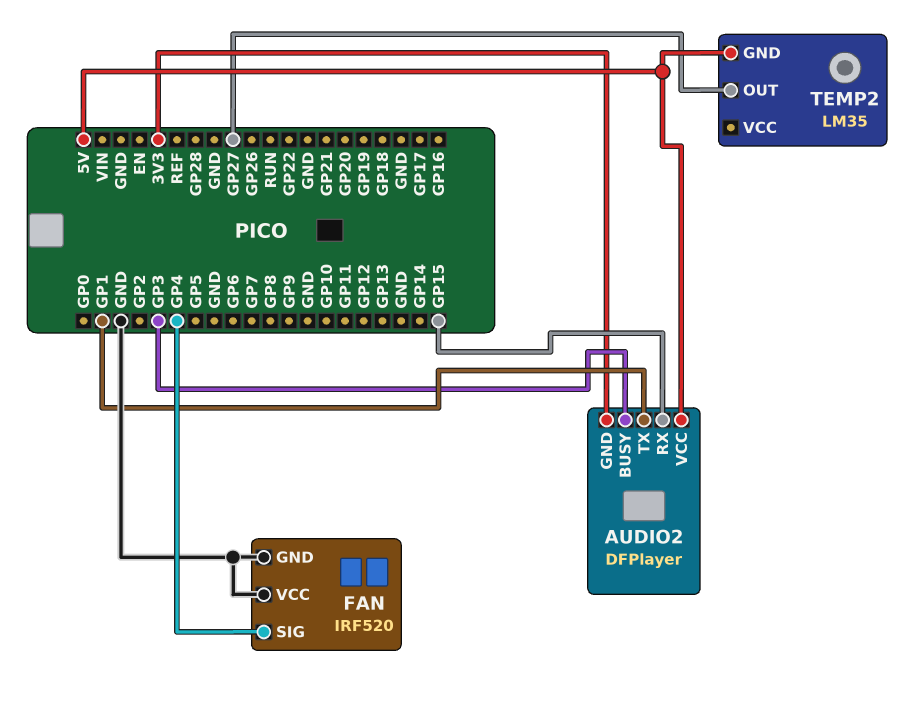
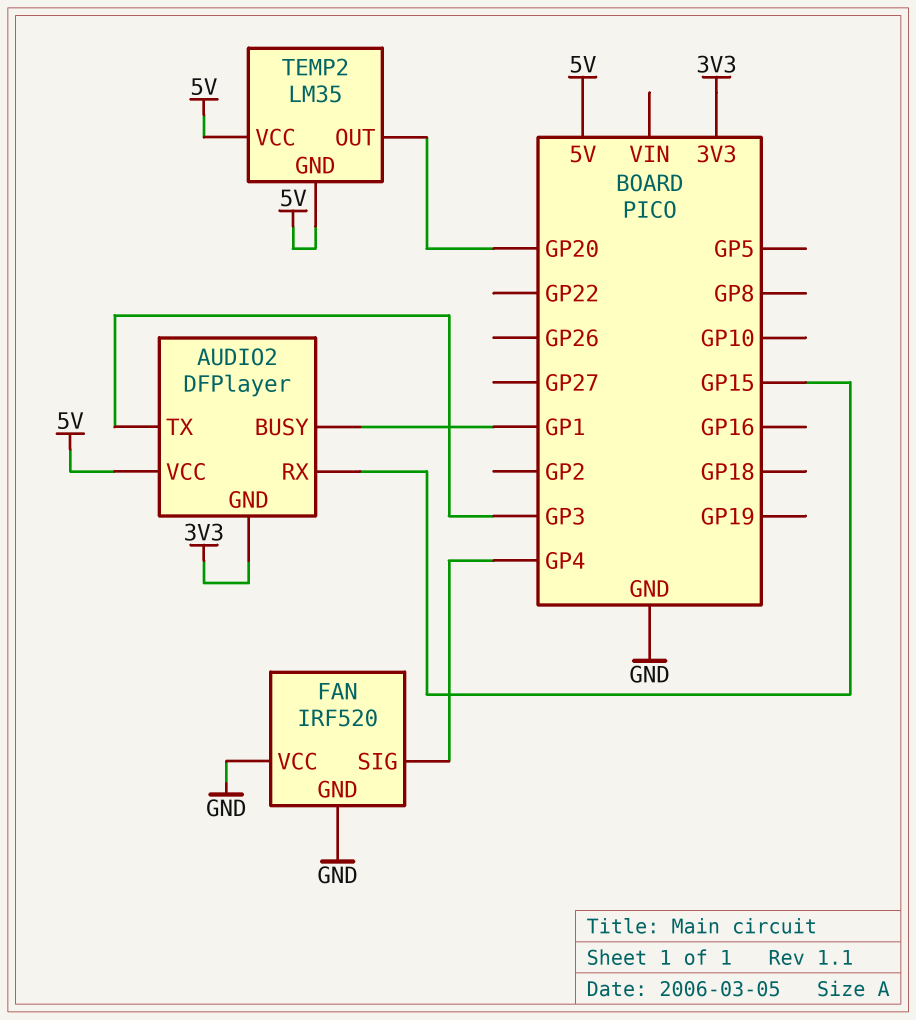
AUDIO2 pin BUSY: GP3 -> GP1
AUDIO2 pin TX: GP1 -> GP3
TEMP2 pin OUT: GP27 -> GP20
TEMP2 pin VCC: none -> 5V

